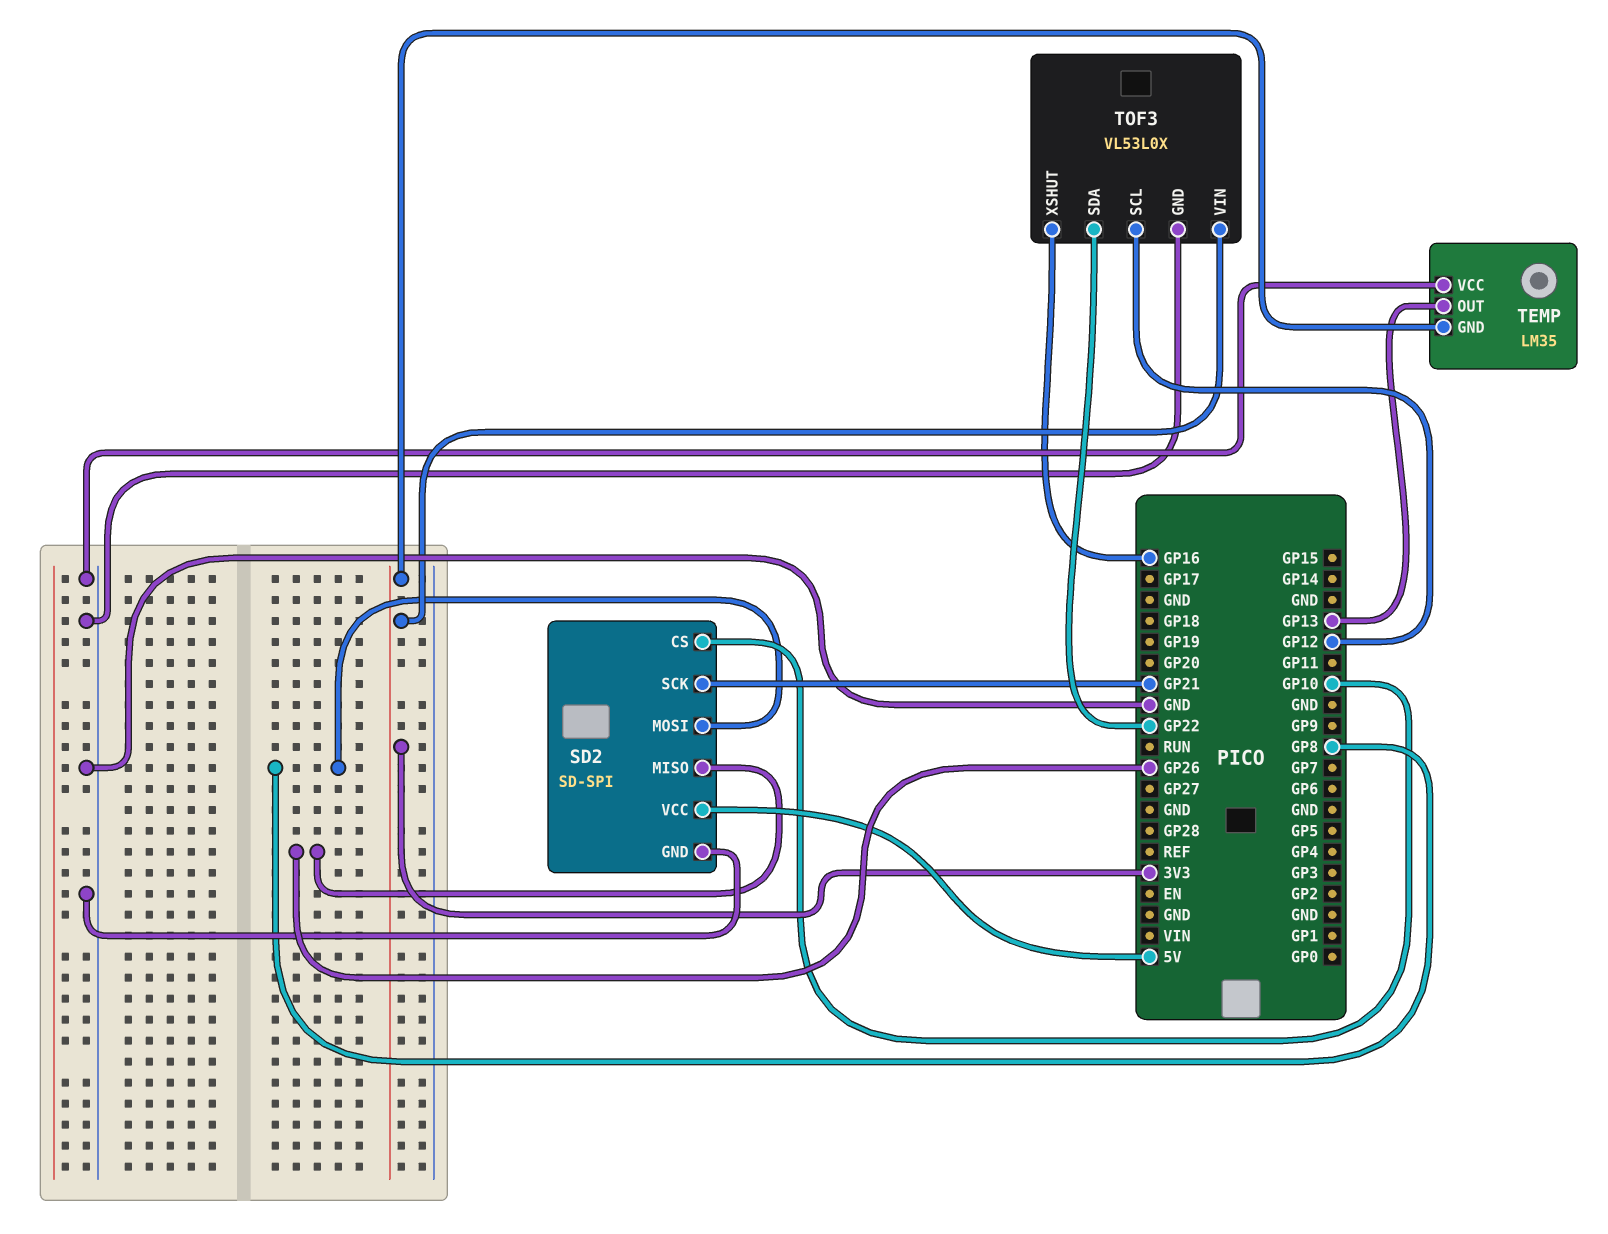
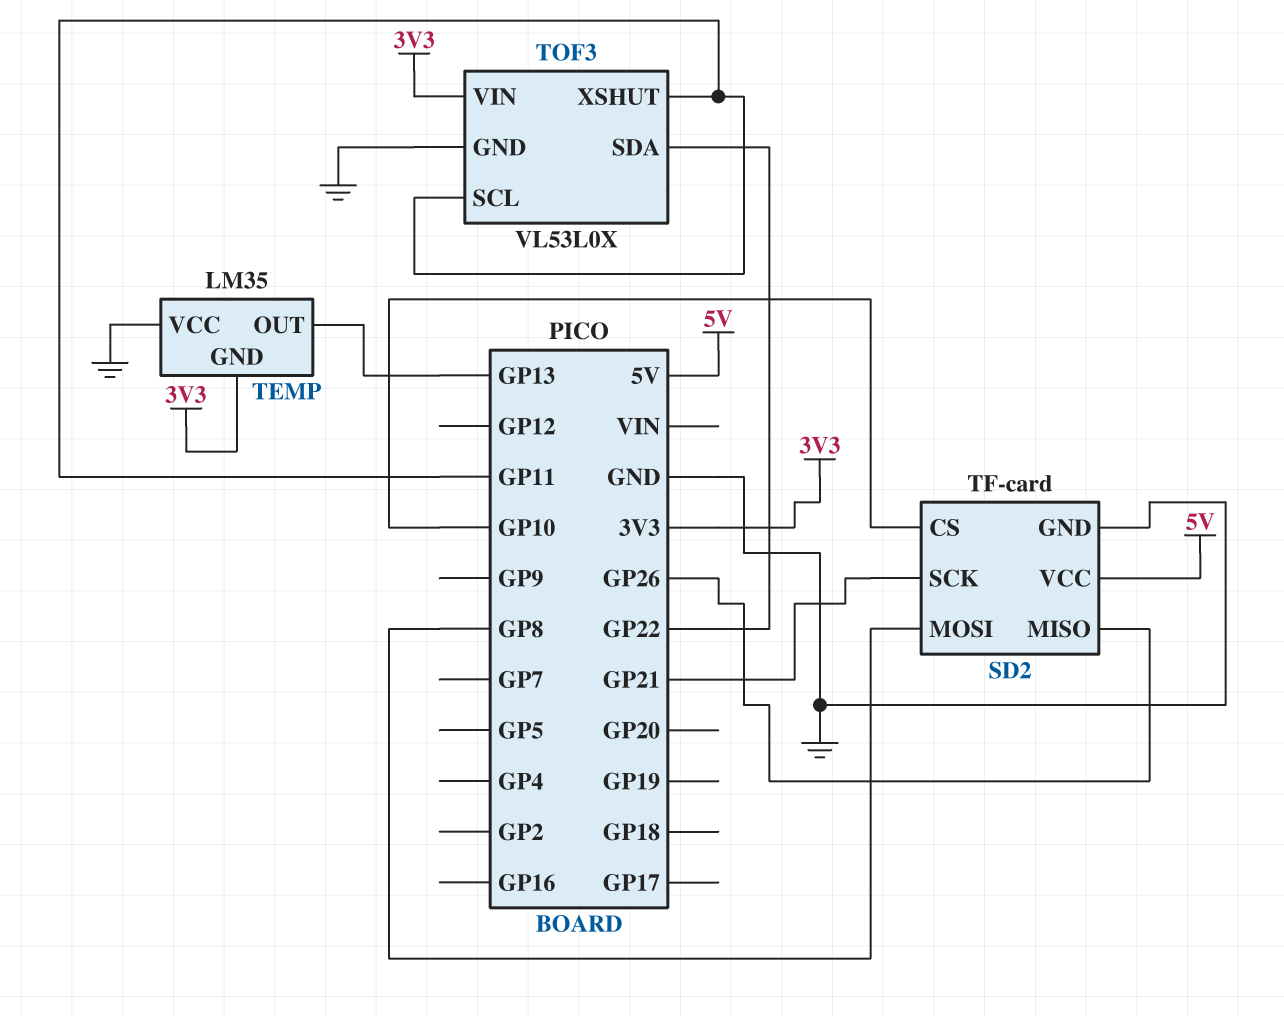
SD2: SD-SPI -> TF-card
TOF3 pin SCL: GP12 -> GP11
TOF3 pin XSHUT: GP16 -> GP11

